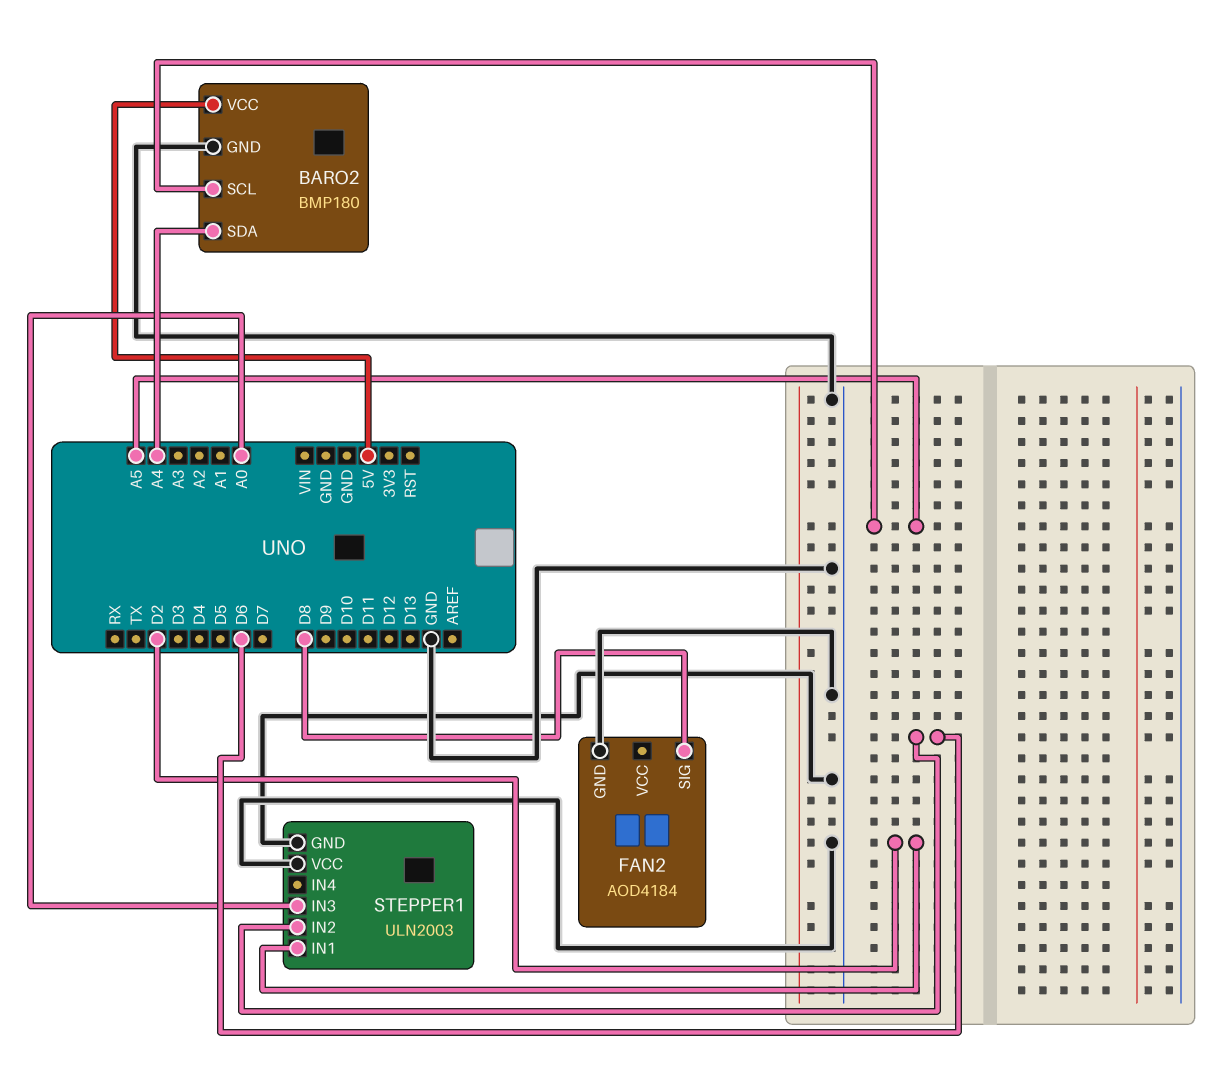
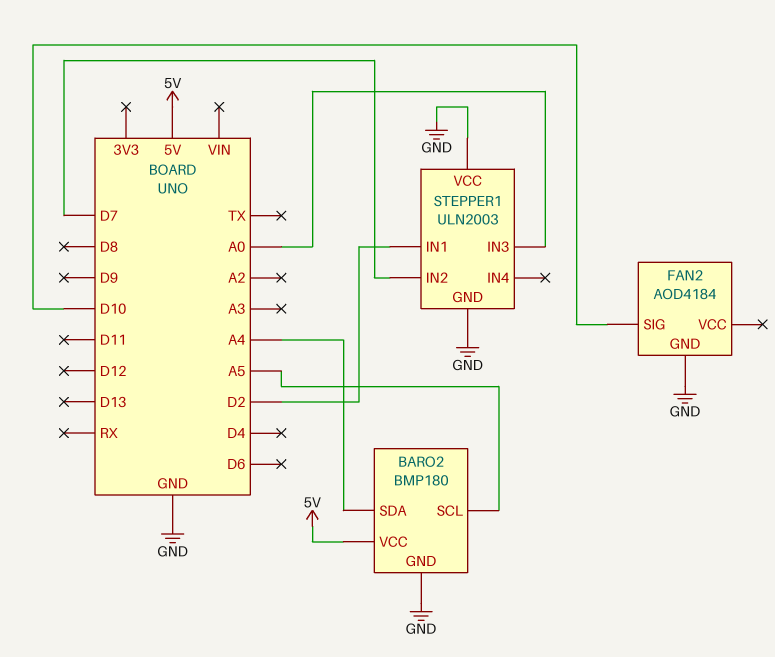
FAN2 pin SIG: D8 -> D10
STEPPER1 pin IN2: D6 -> D7

